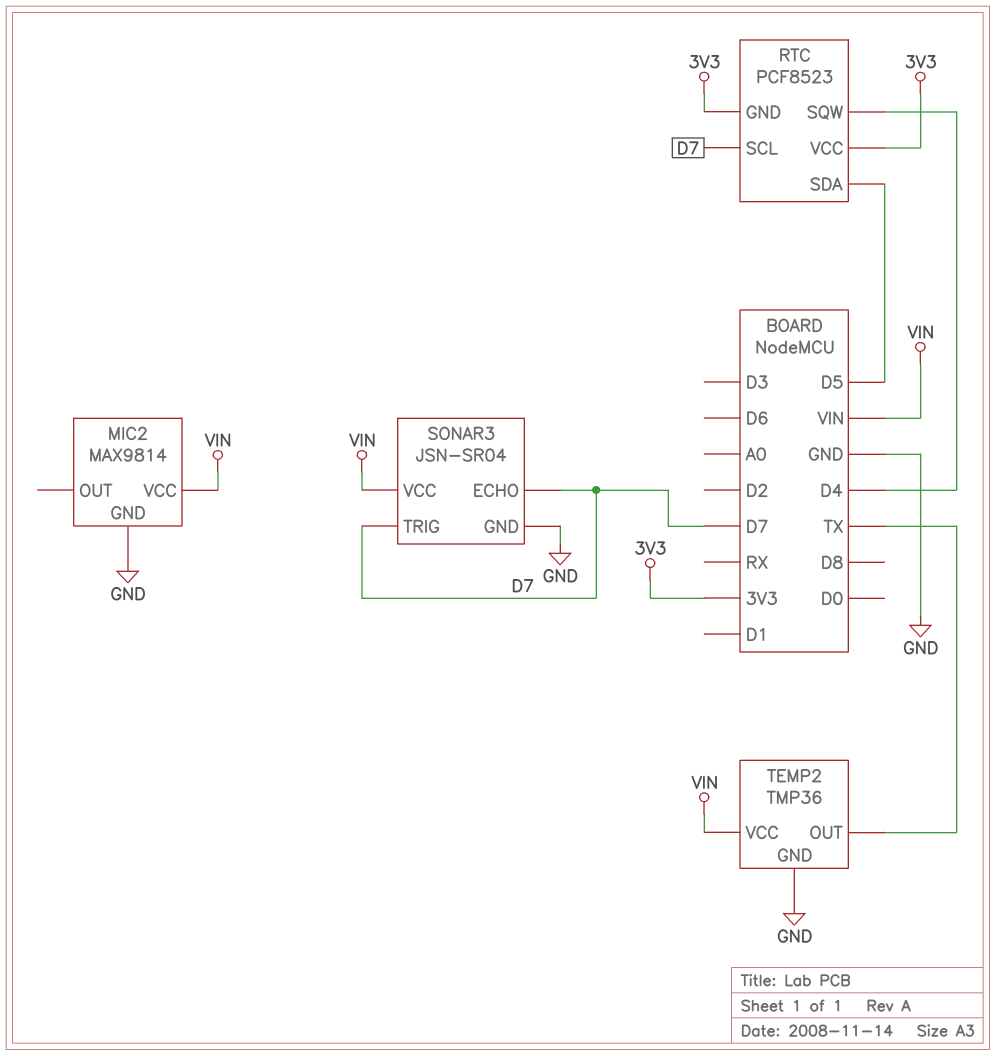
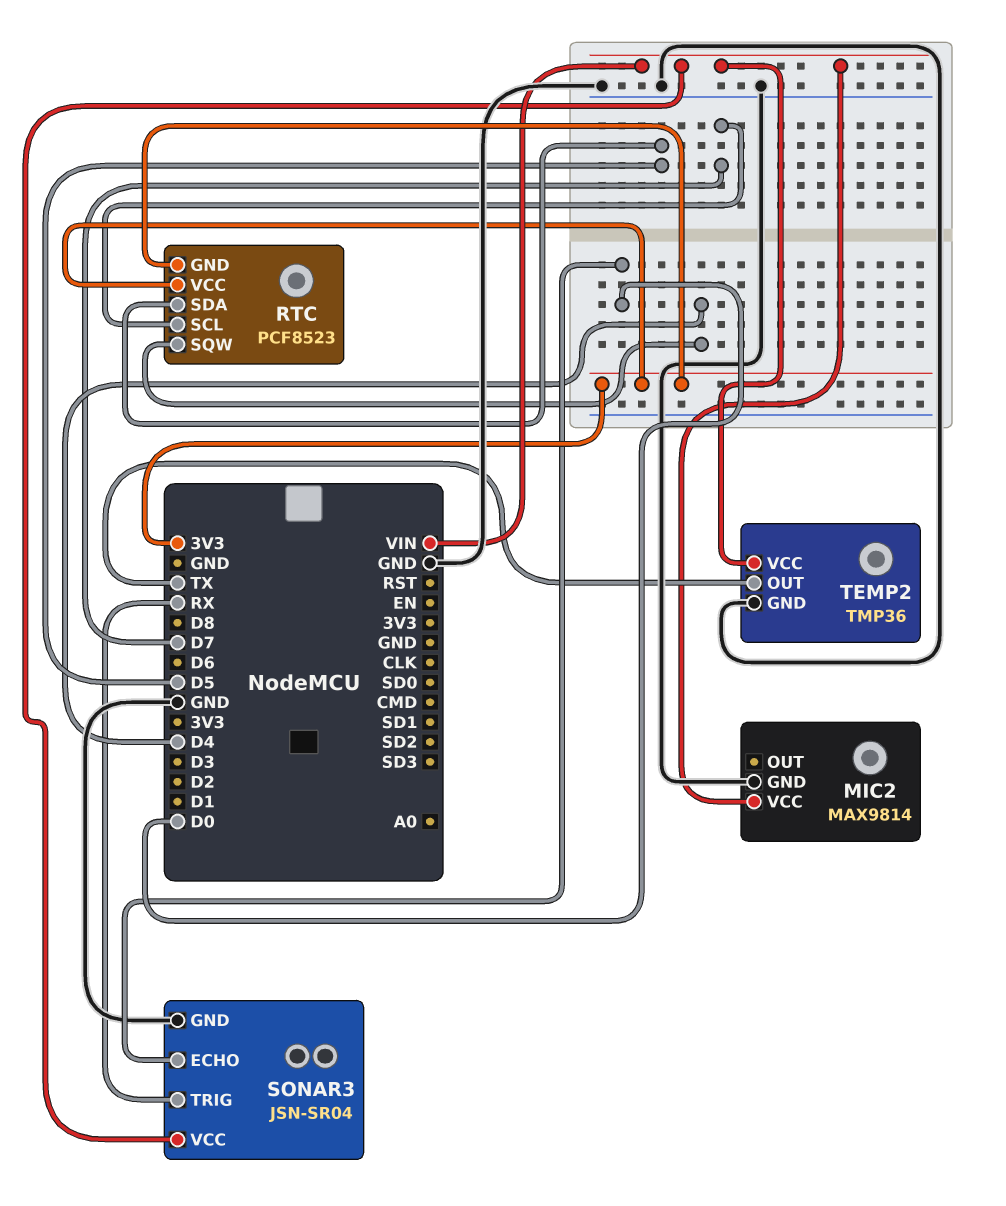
SONAR3 pin ECHO: D7 -> D0
SONAR3 pin TRIG: D7 -> RX

